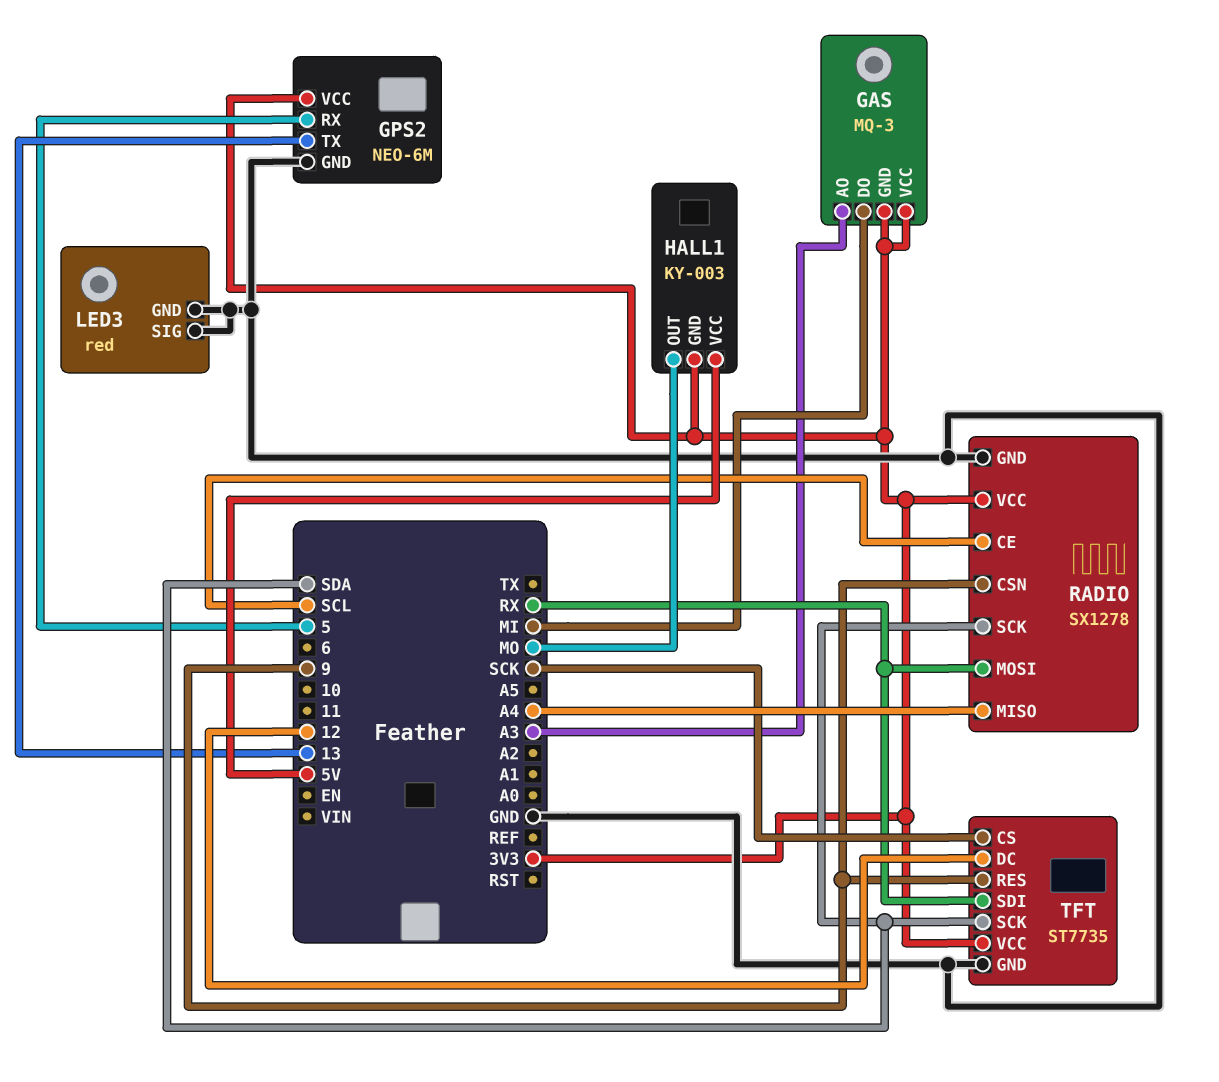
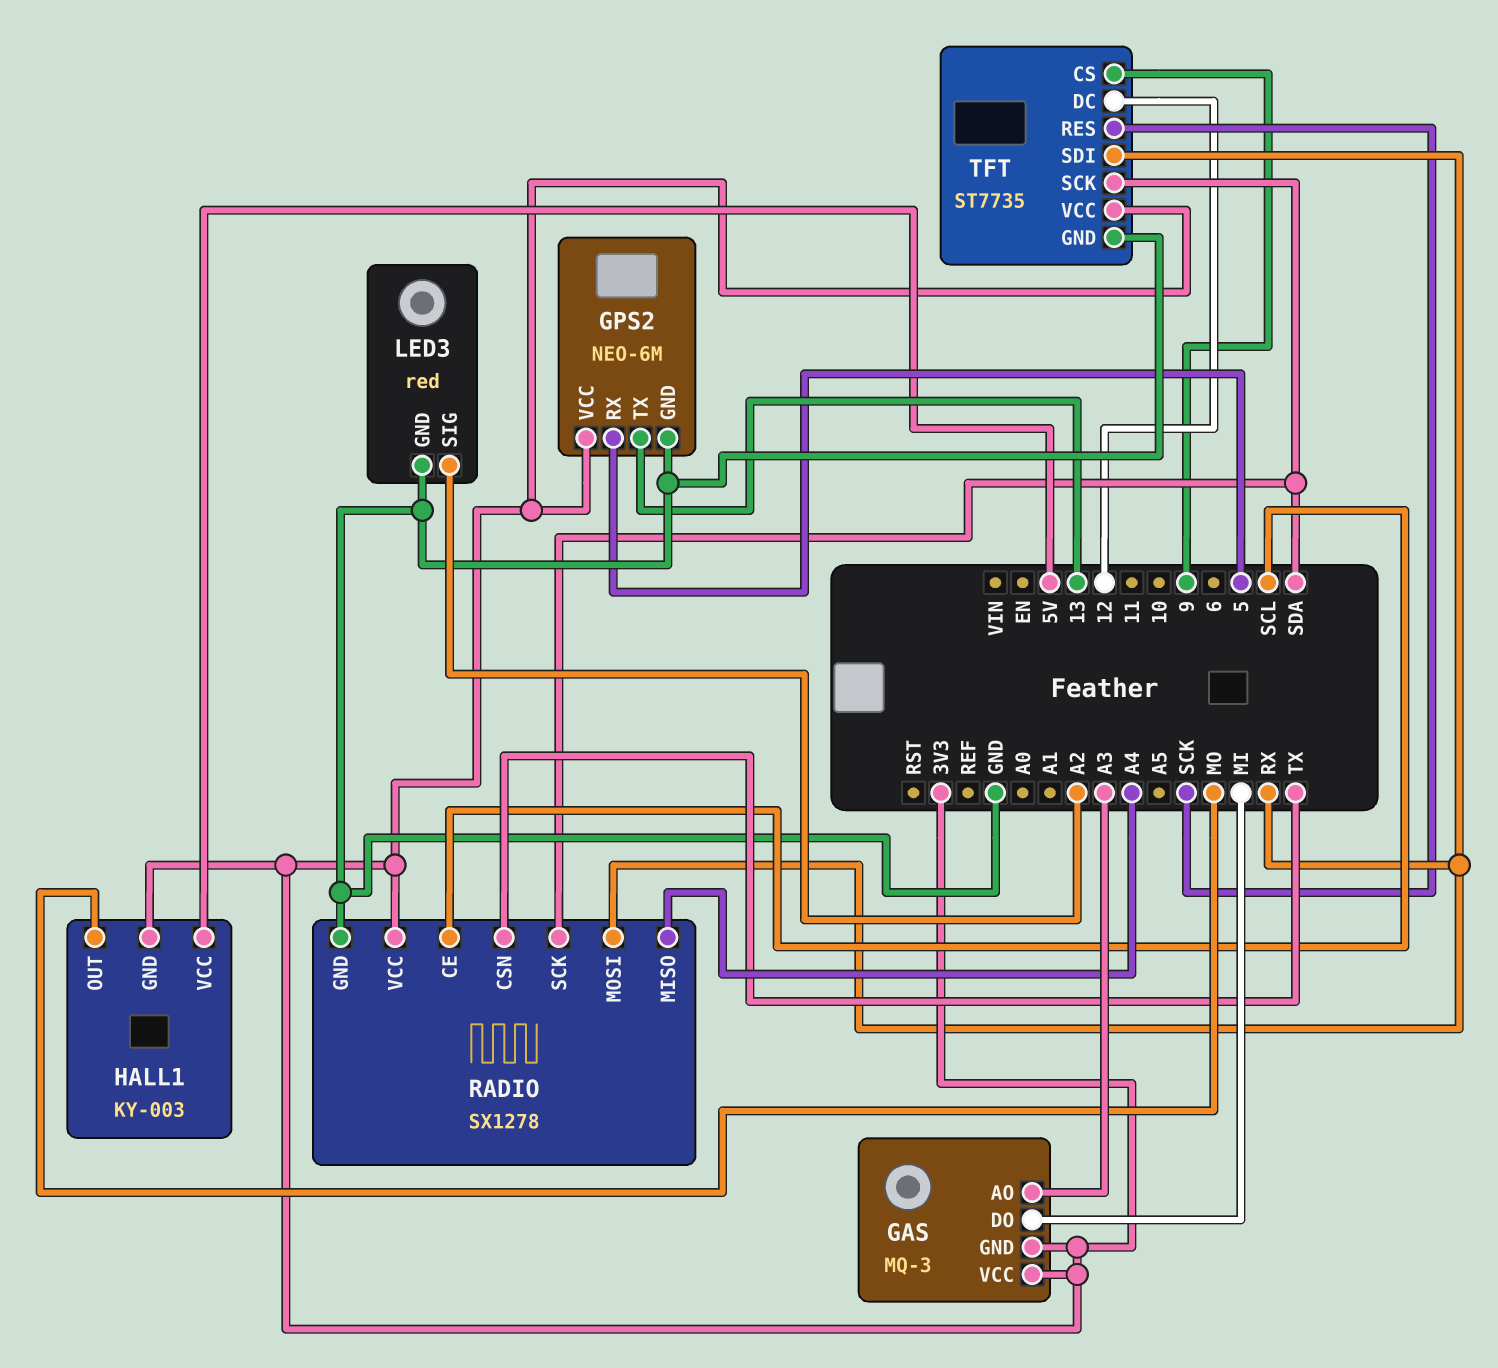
LED3 pin SIG: GND -> A2
RADIO pin CSN: 9 -> TX
TFT pin CS: SCK -> 9
TFT pin RES: 9 -> SCK

